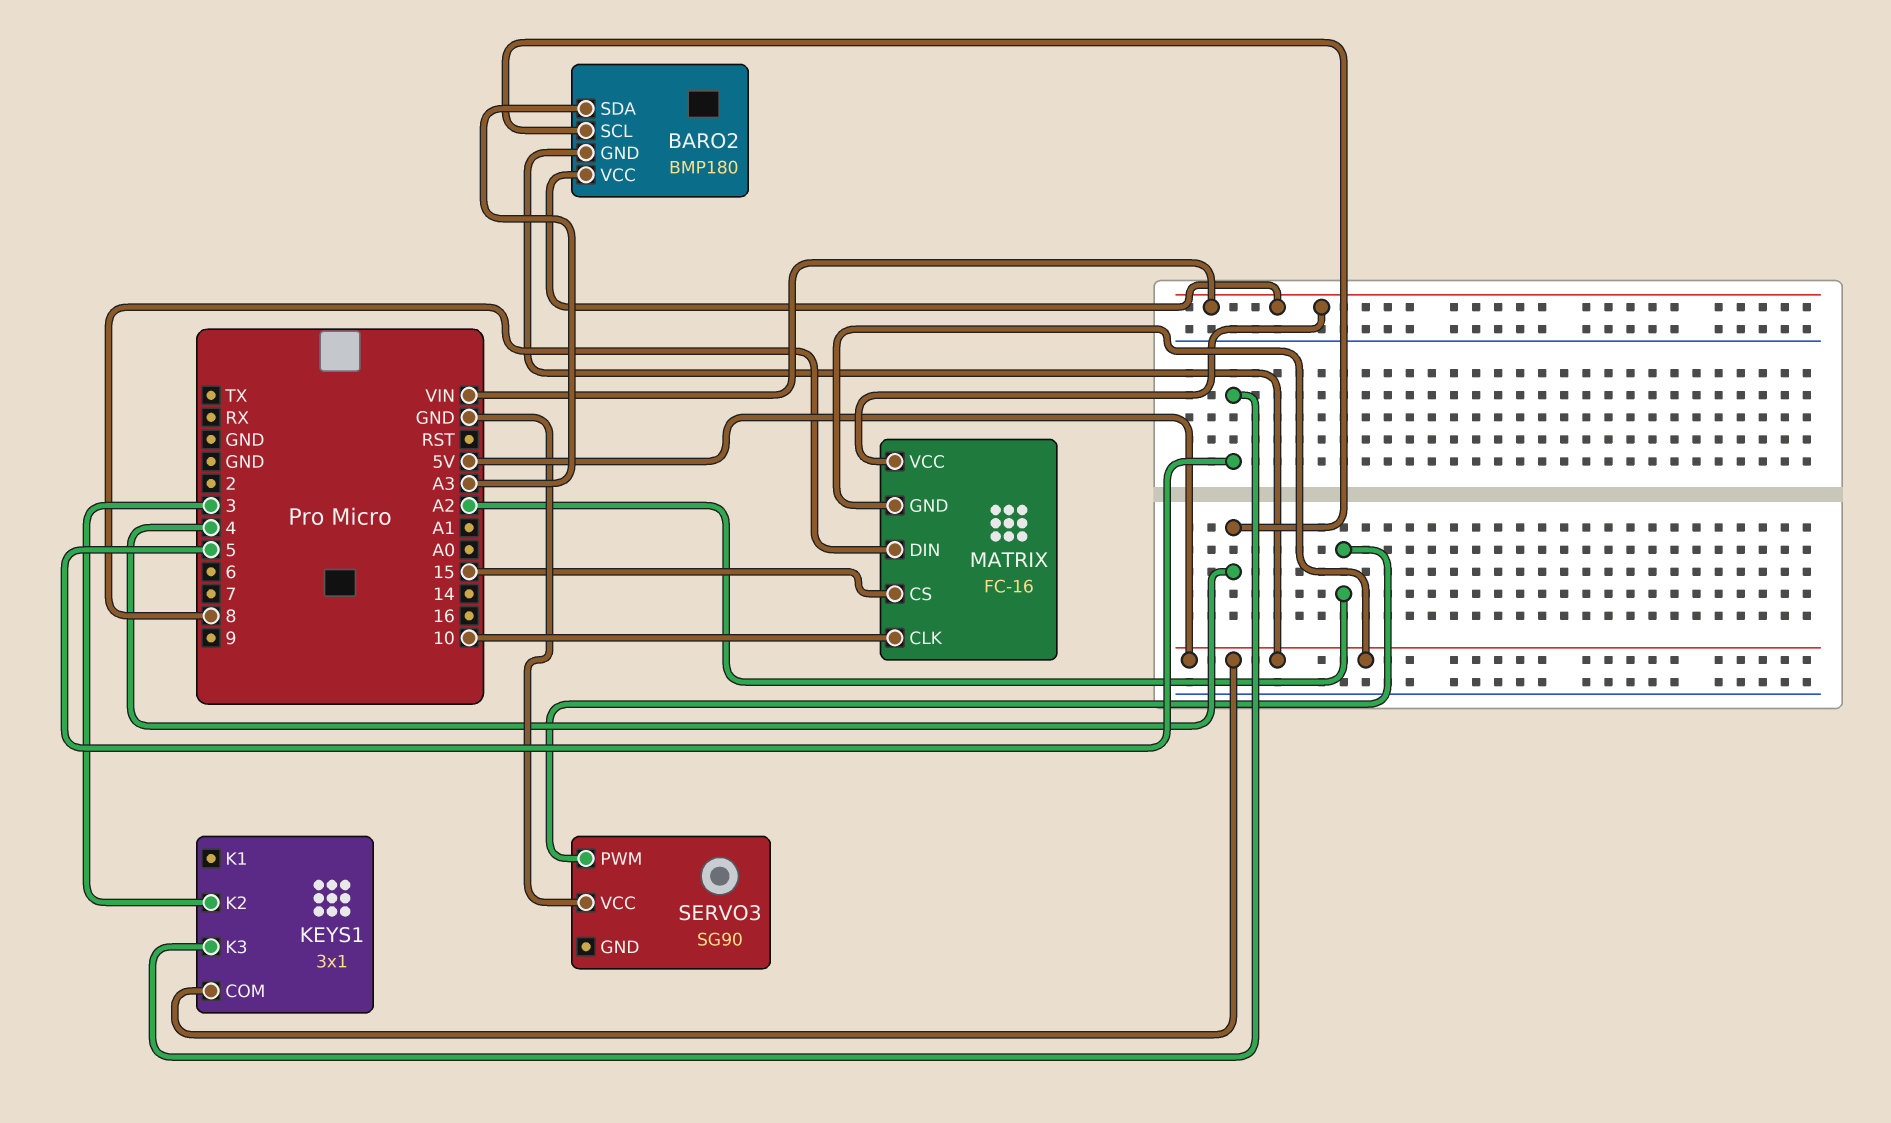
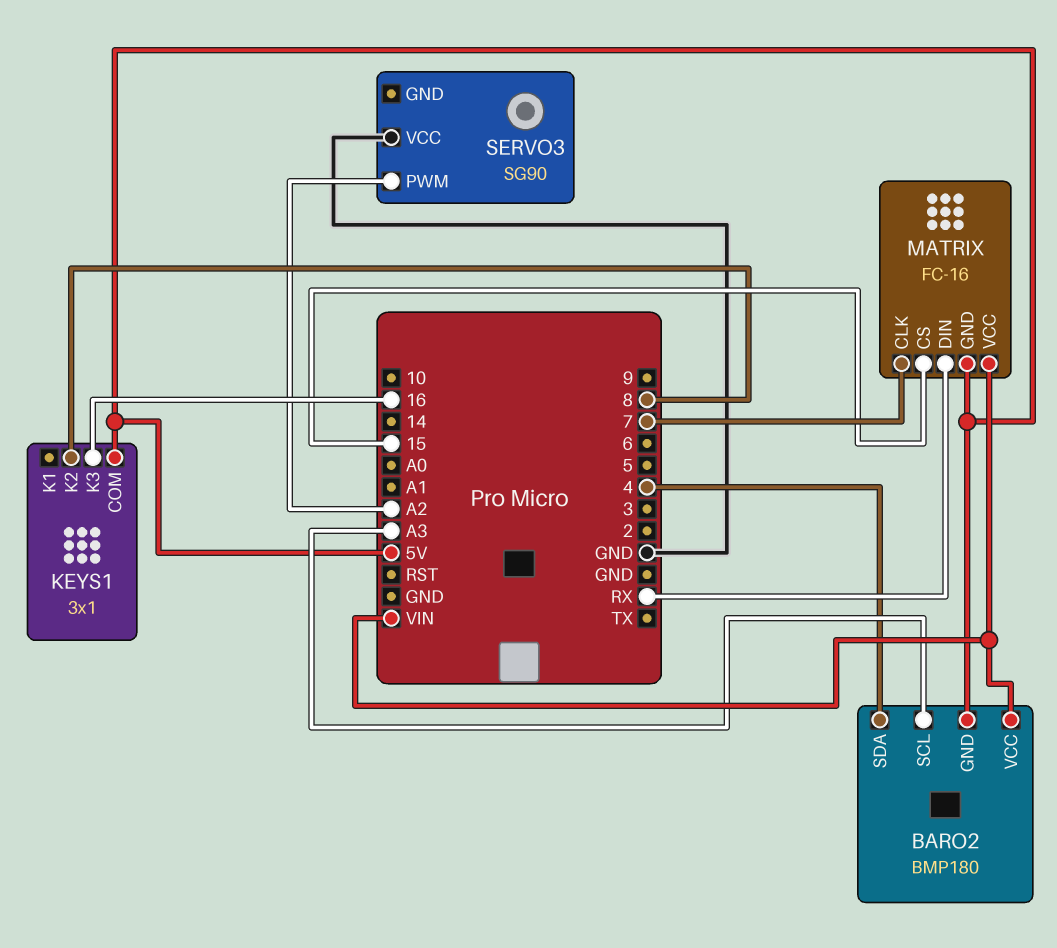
BARO2 pin SCL: 4 -> A3
BARO2 pin SDA: A3 -> 4
KEYS1 pin K2: 3 -> 8
KEYS1 pin K3: 5 -> 16
MATRIX pin CLK: 10 -> 7
MATRIX pin DIN: 8 -> RX

